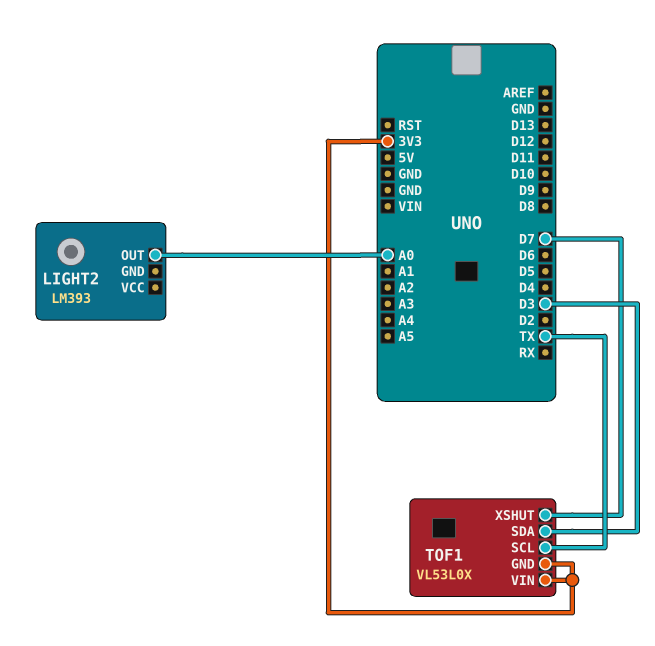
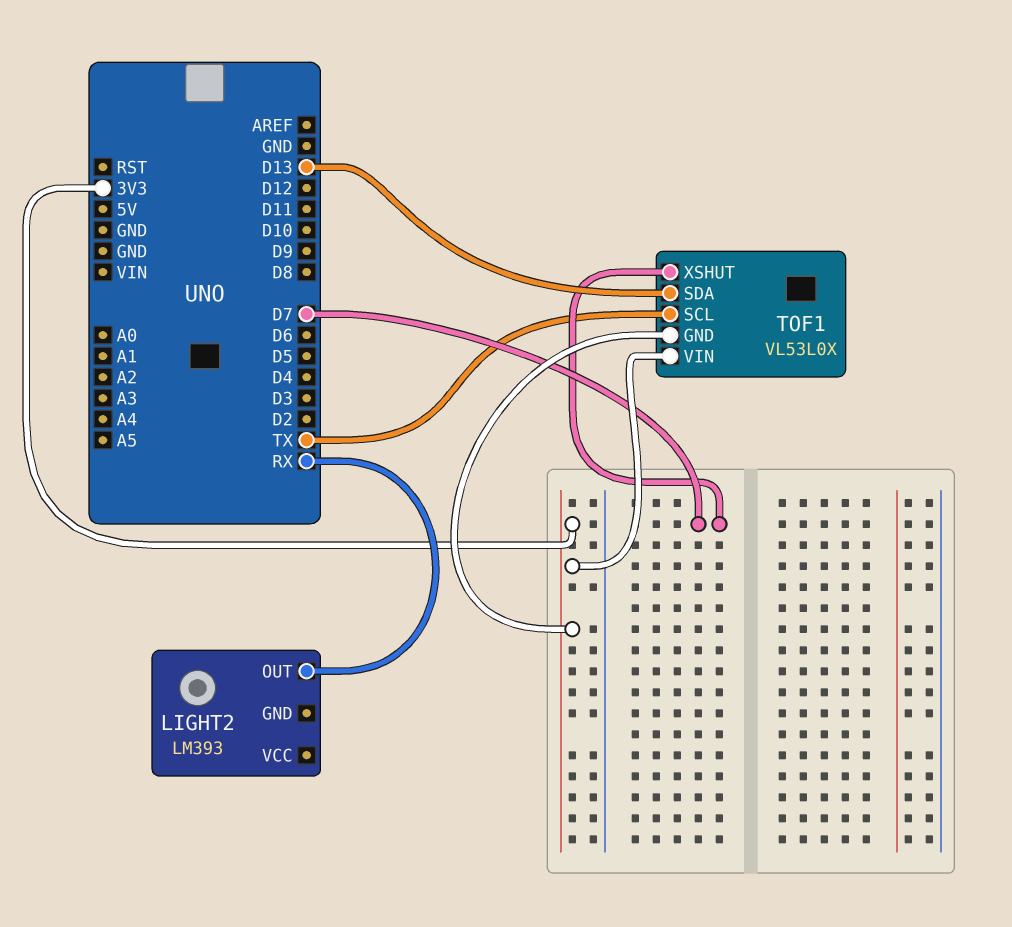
LIGHT2 pin OUT: A0 -> RX
TOF1 pin SDA: D3 -> D13

